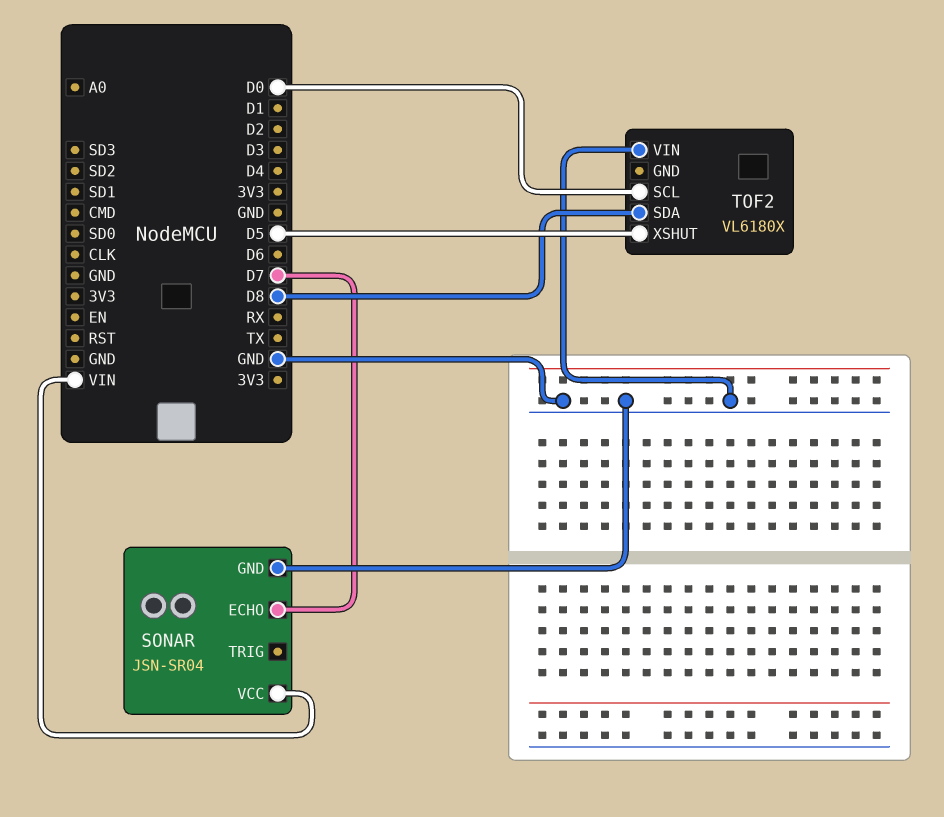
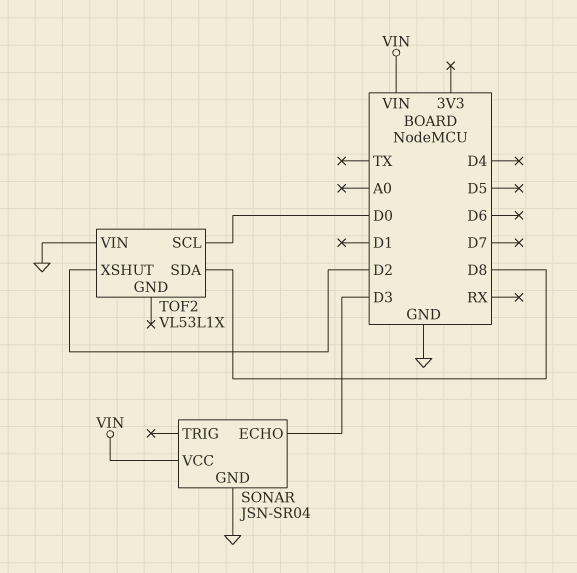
SONAR pin ECHO: D7 -> D3
TOF2: VL6180X -> VL53L1X
TOF2 pin XSHUT: D5 -> D2

